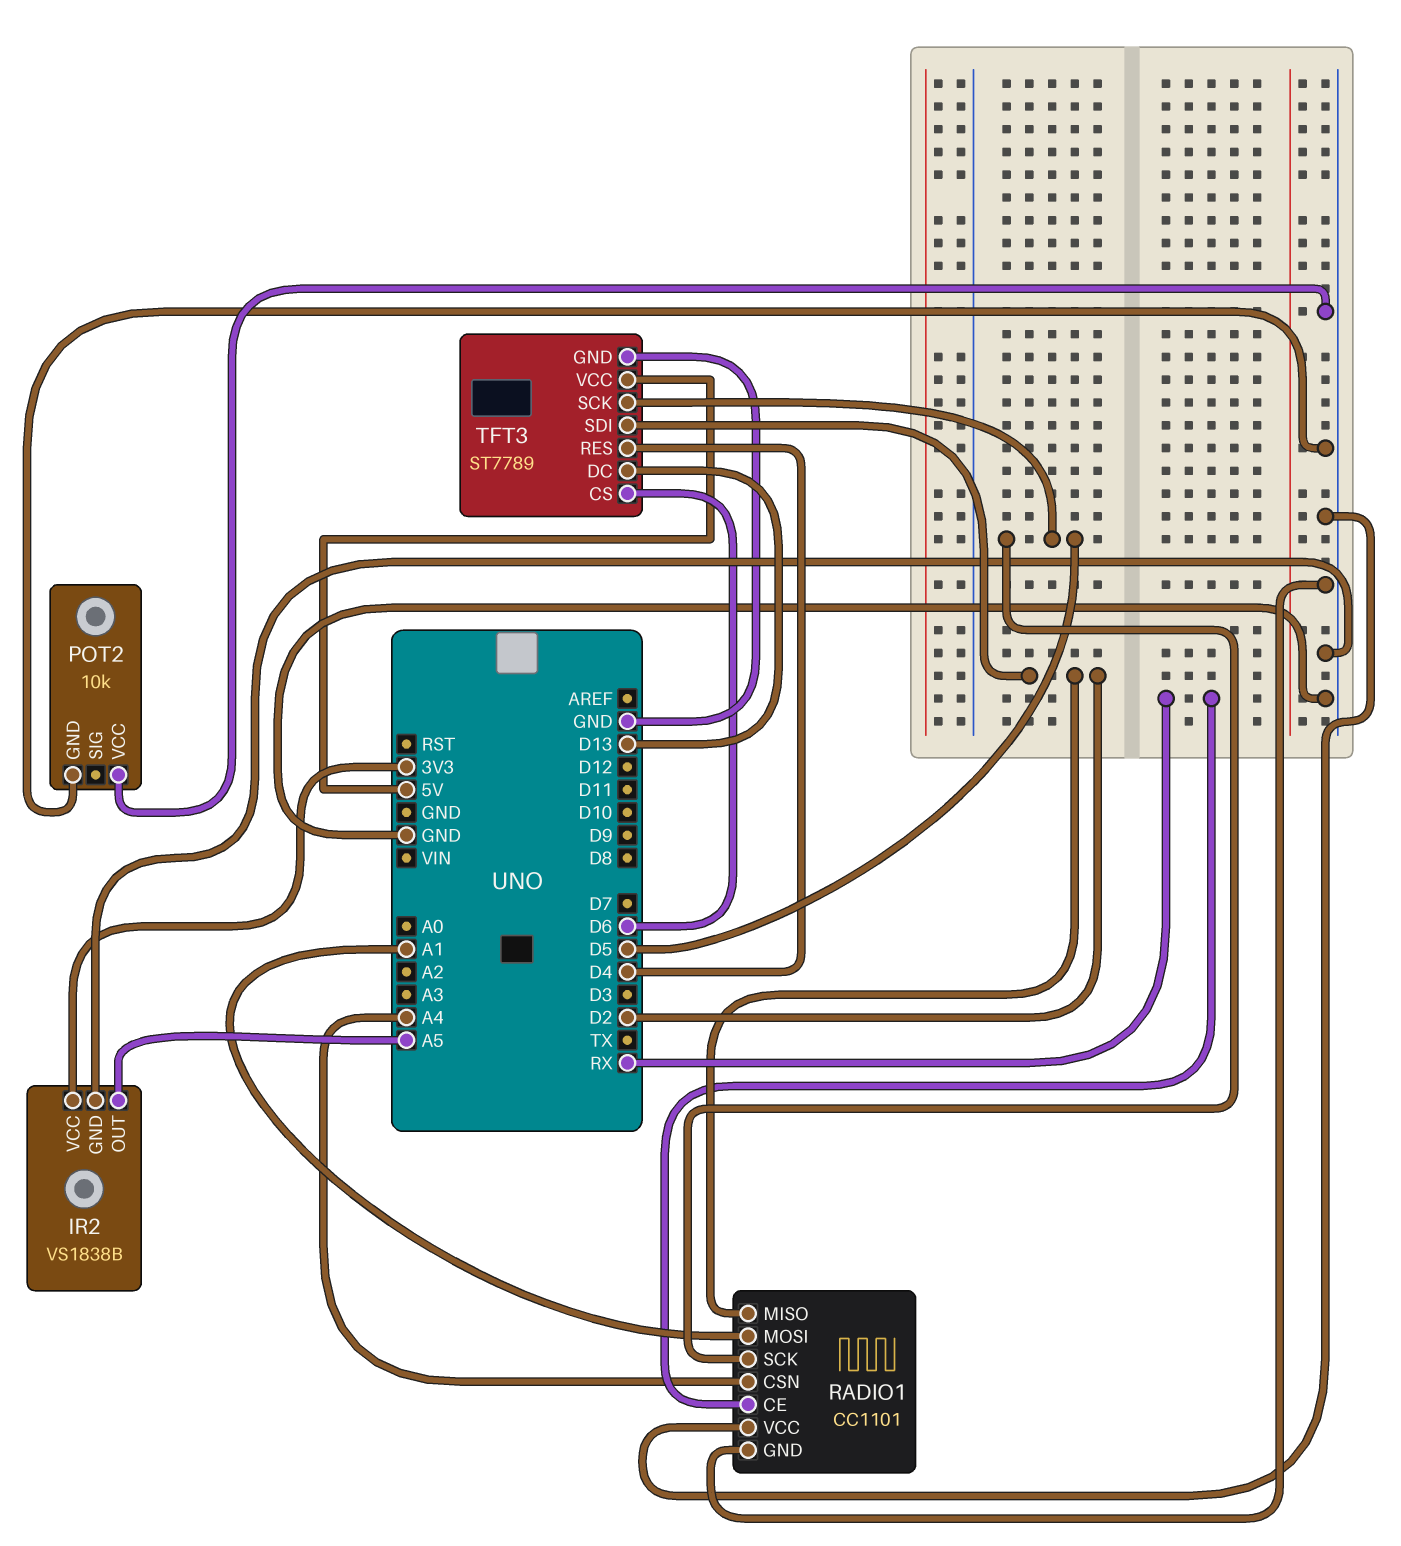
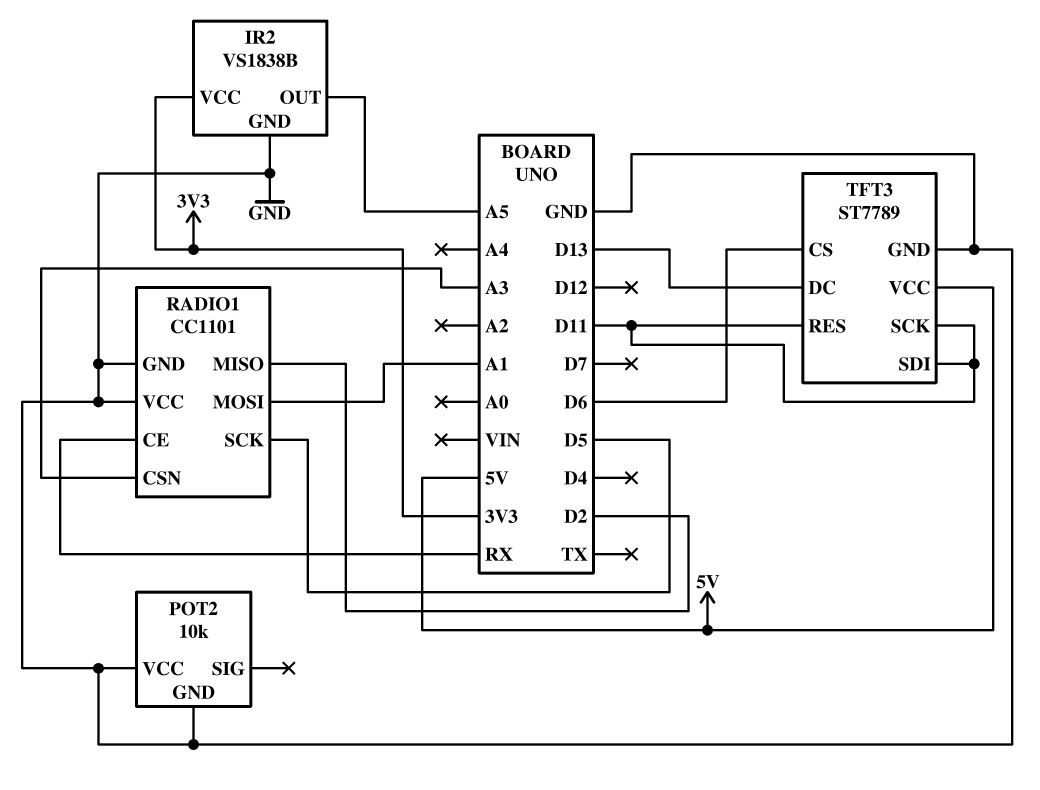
RADIO1 pin CSN: A4 -> A3
TFT3 pin RES: D4 -> D11
TFT3 pin SCK: D5 -> D11
TFT3 pin SDI: D2 -> D11

